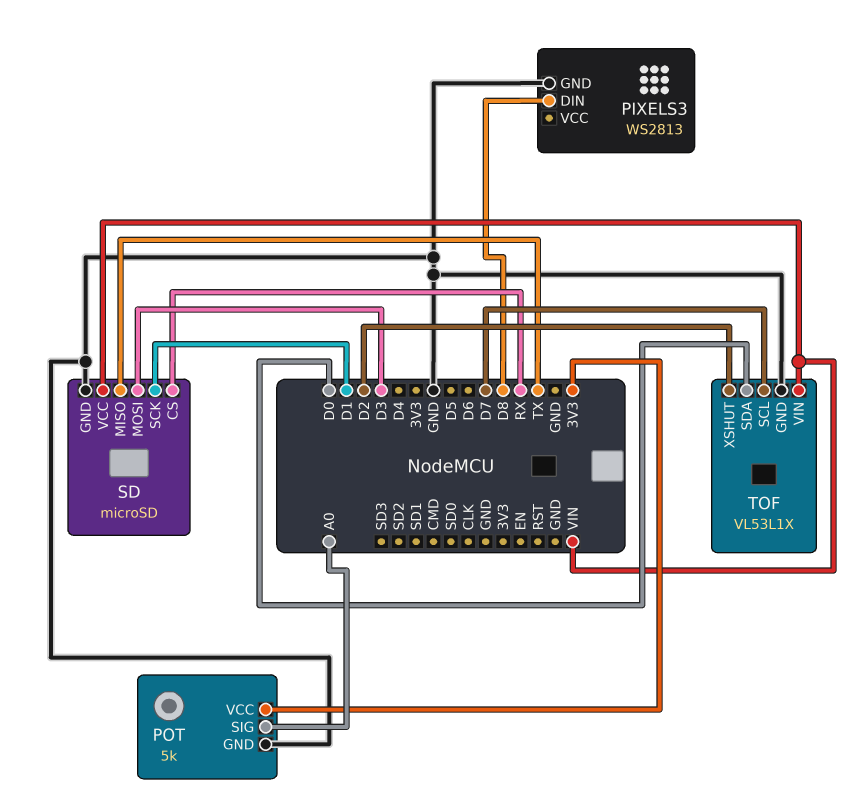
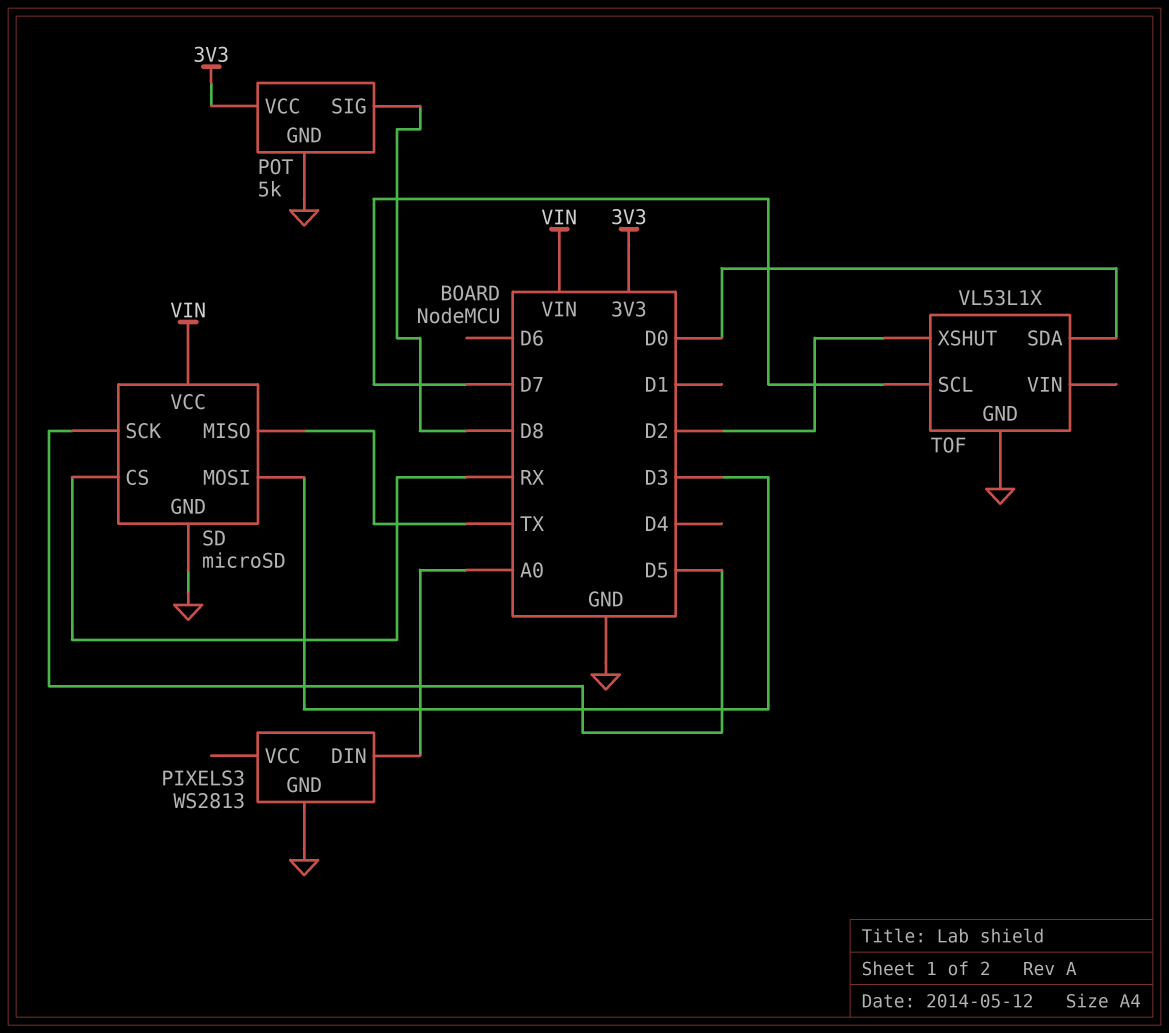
PIXELS3 pin DIN: D8 -> A0
POT pin SIG: A0 -> D8
SD pin SCK: D1 -> D5
TOF pin VIN: VIN -> none

